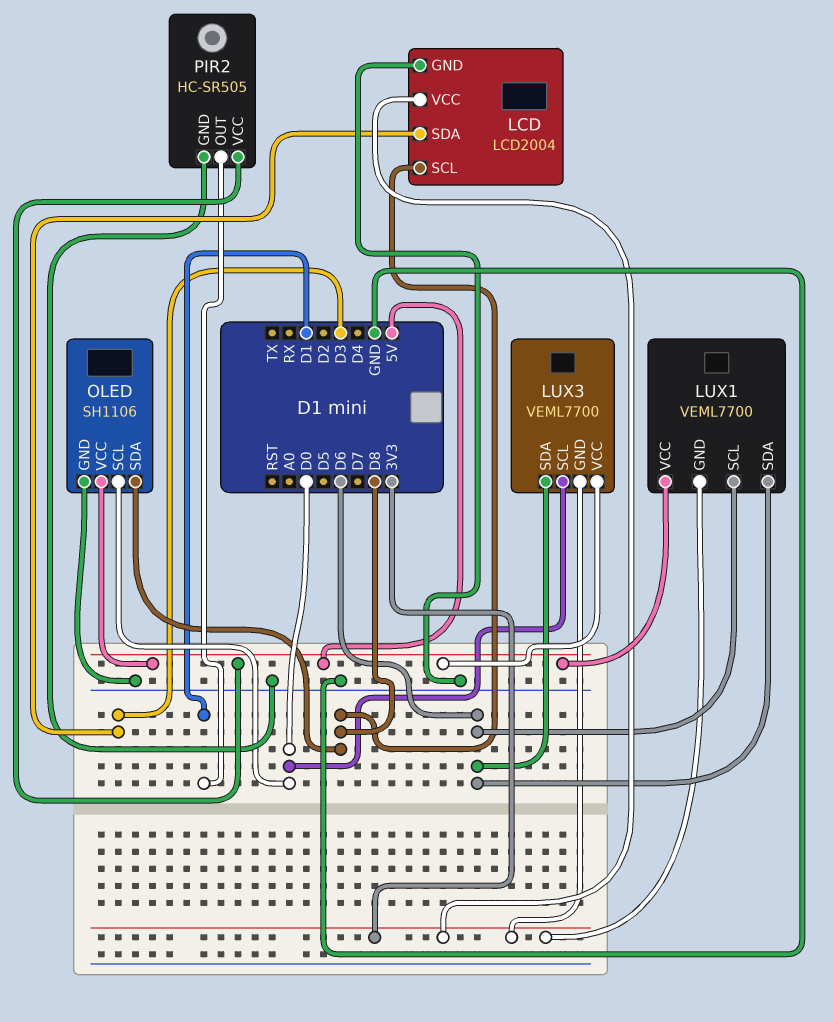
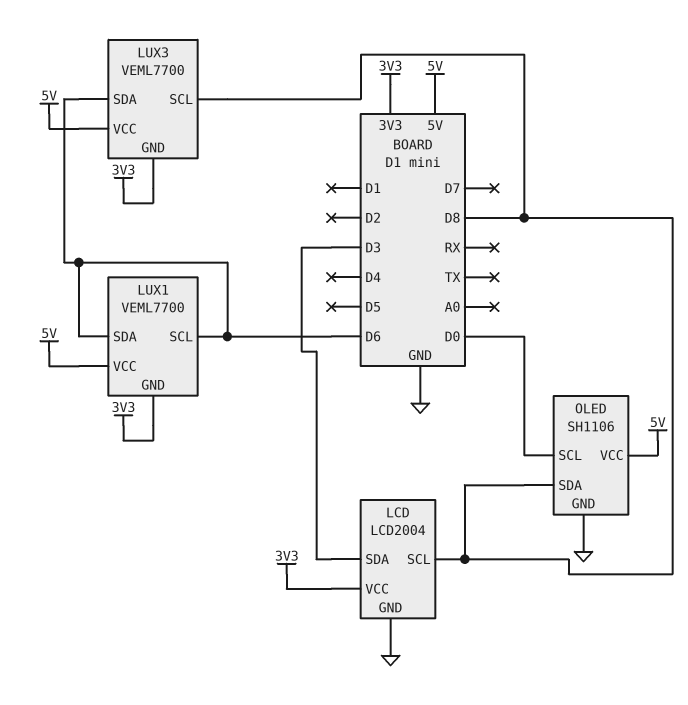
LUX3 pin SCL: D0 -> D8
PIR2: HC-SR505 -> none
PIR2 pin GND: GND -> none
PIR2 pin OUT: D1 -> none
PIR2 pin VCC: 5V -> none

